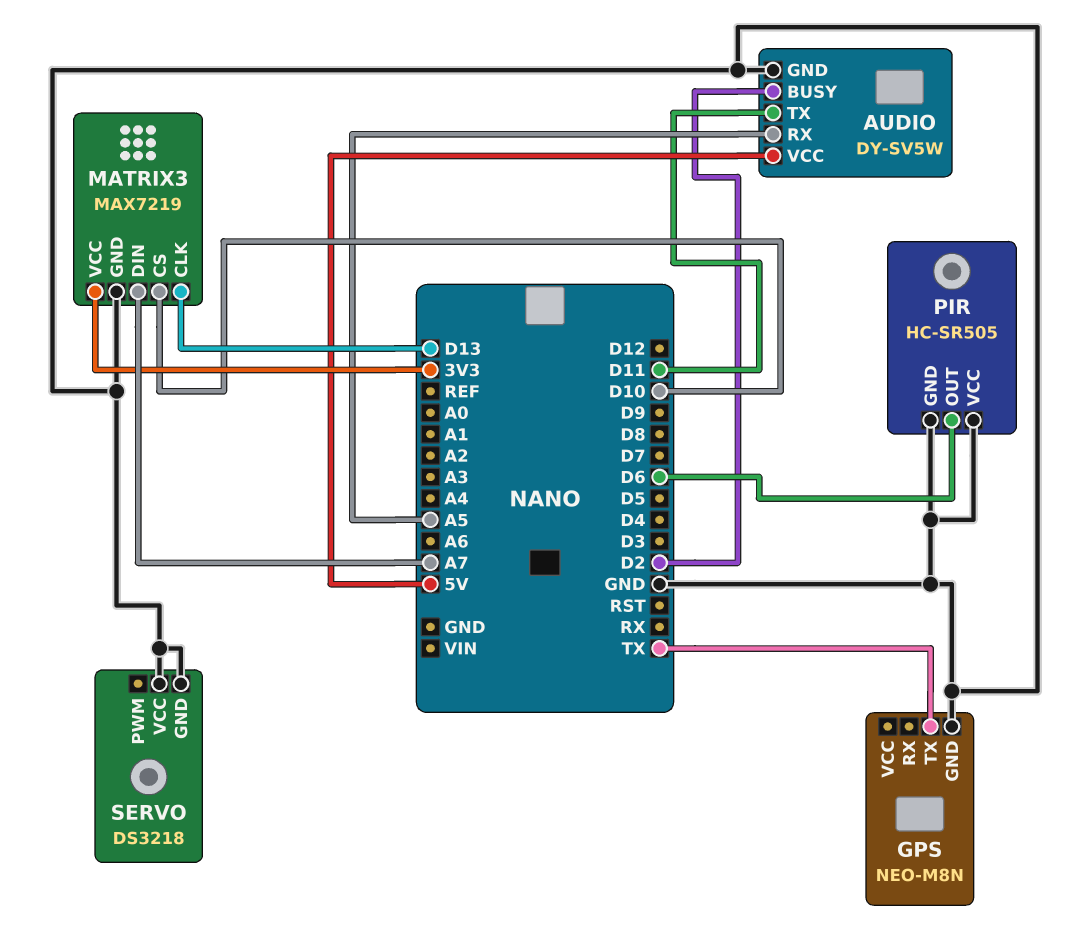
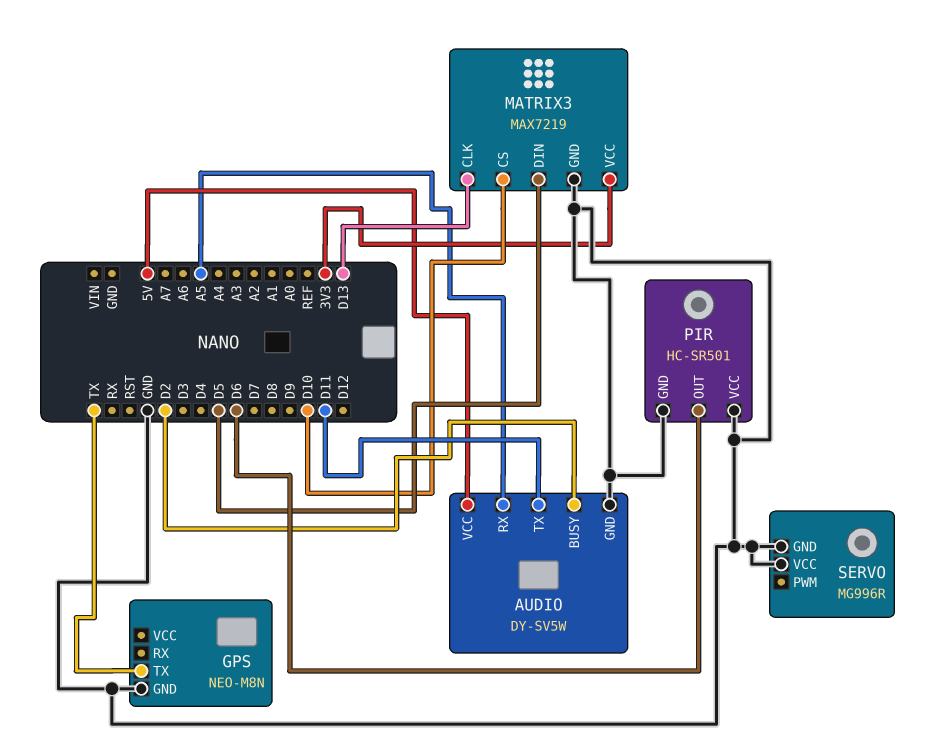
MATRIX3 pin DIN: A7 -> D5
PIR: HC-SR505 -> HC-SR501
SERVO: DS3218 -> MG996R

